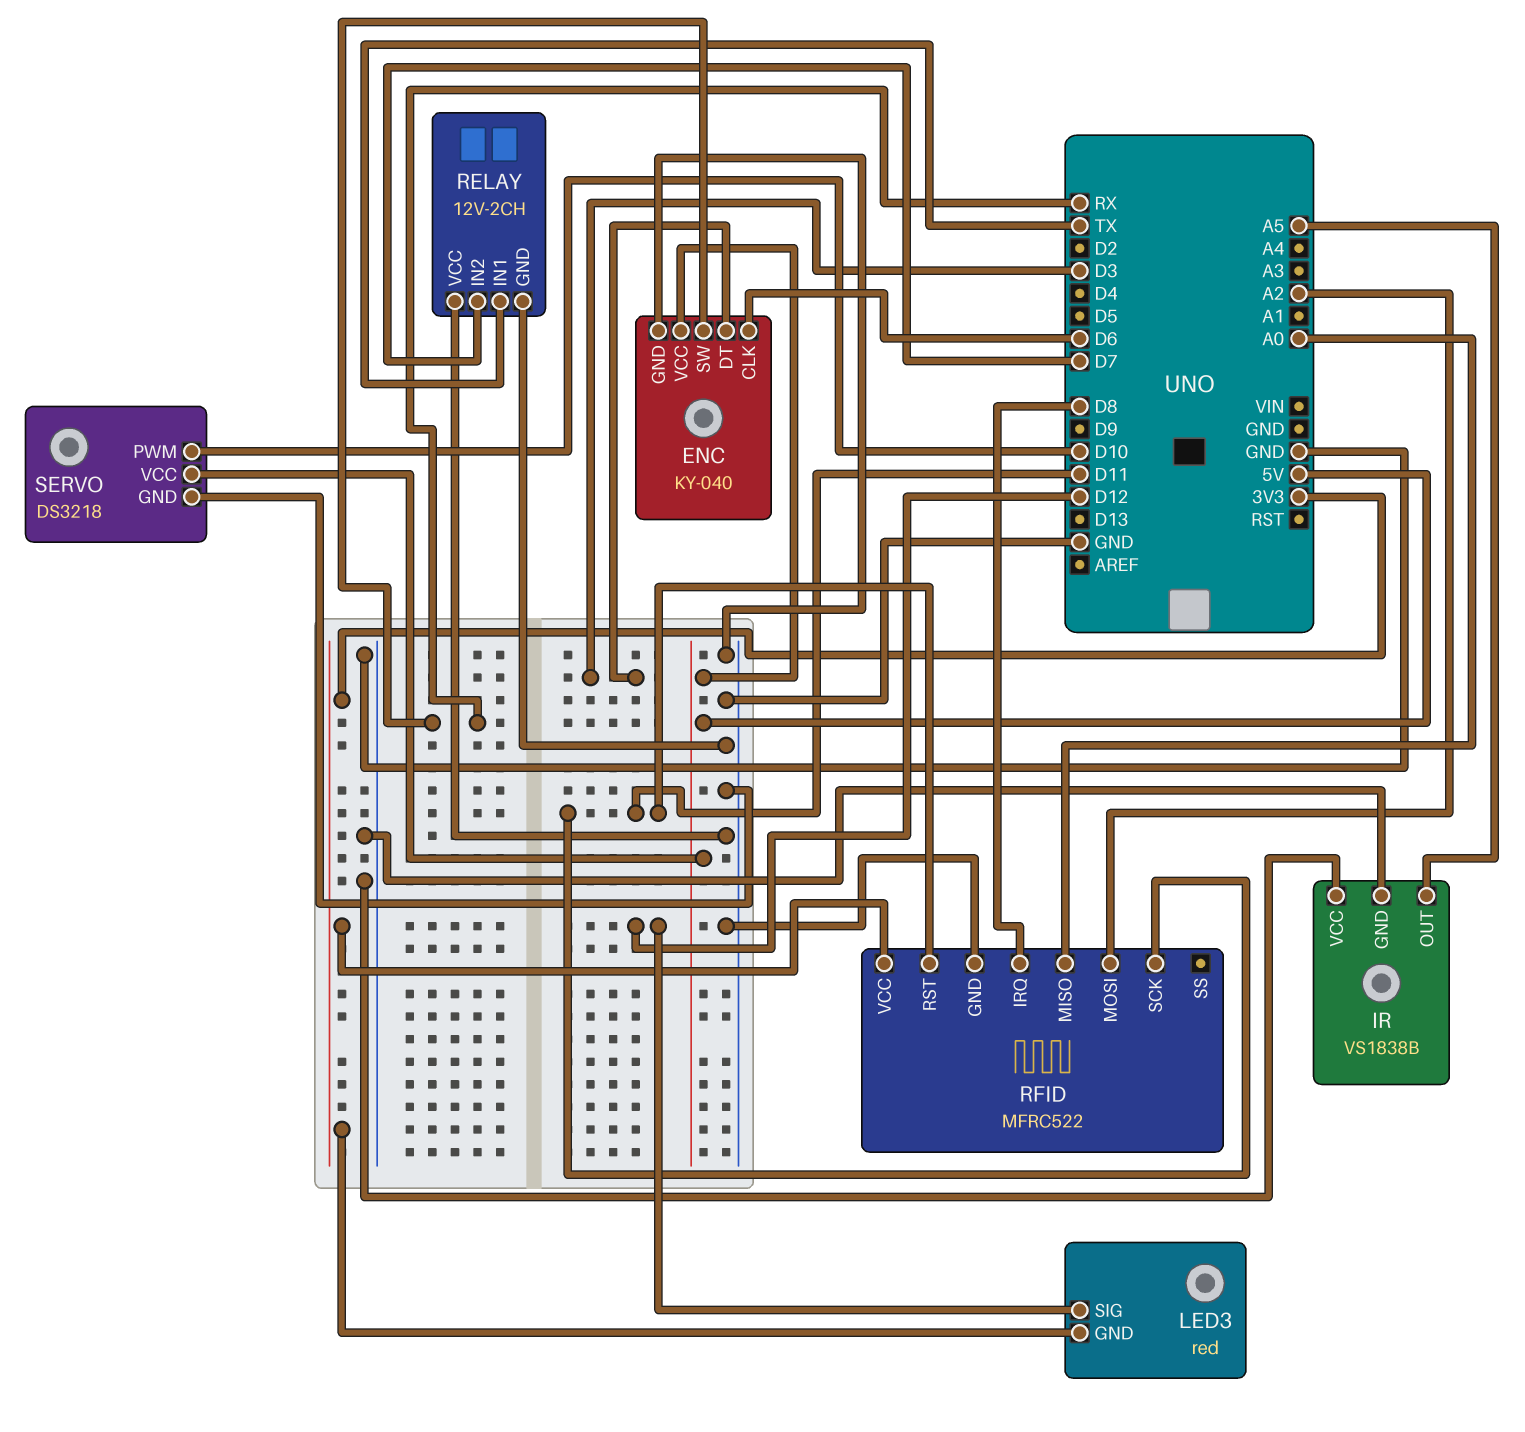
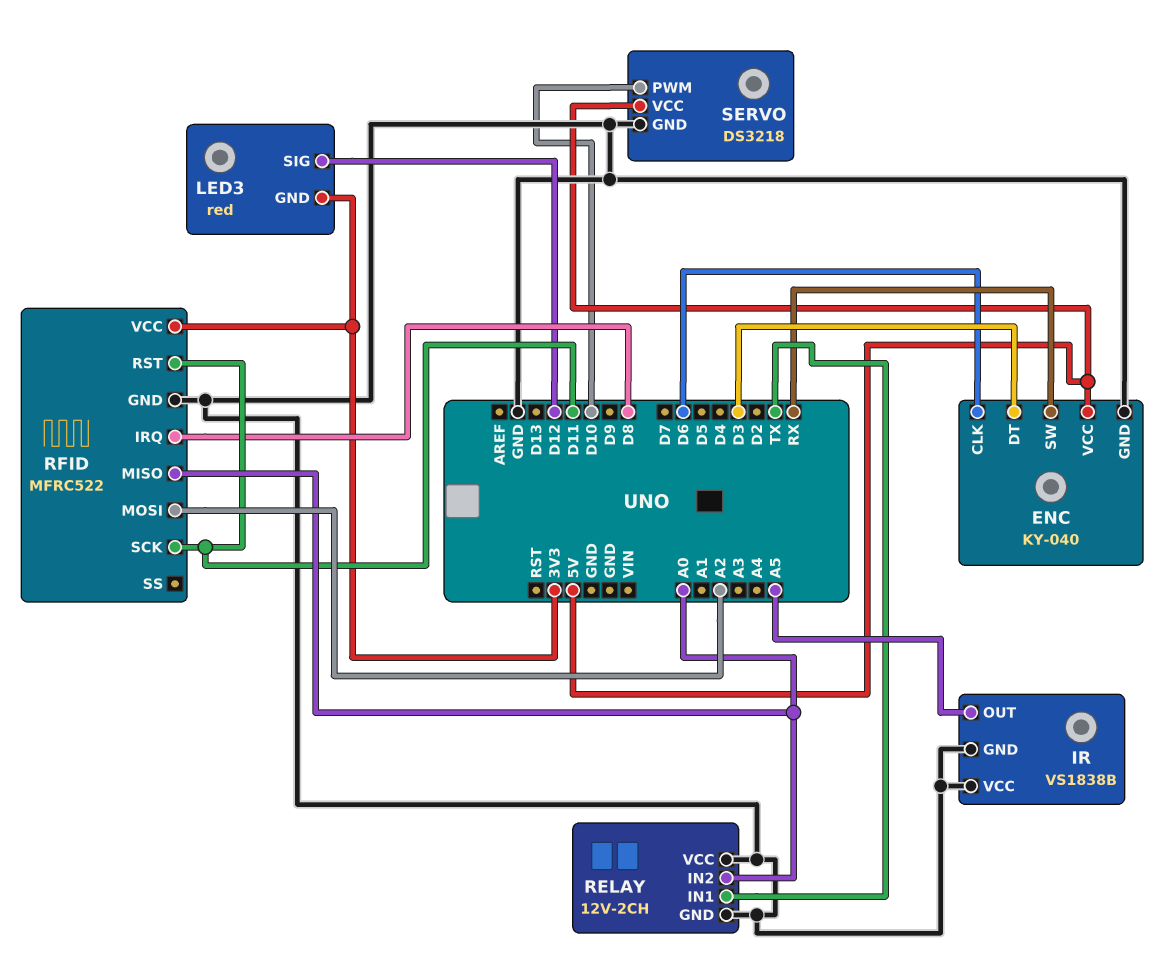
RELAY pin IN2: D7 -> A0

